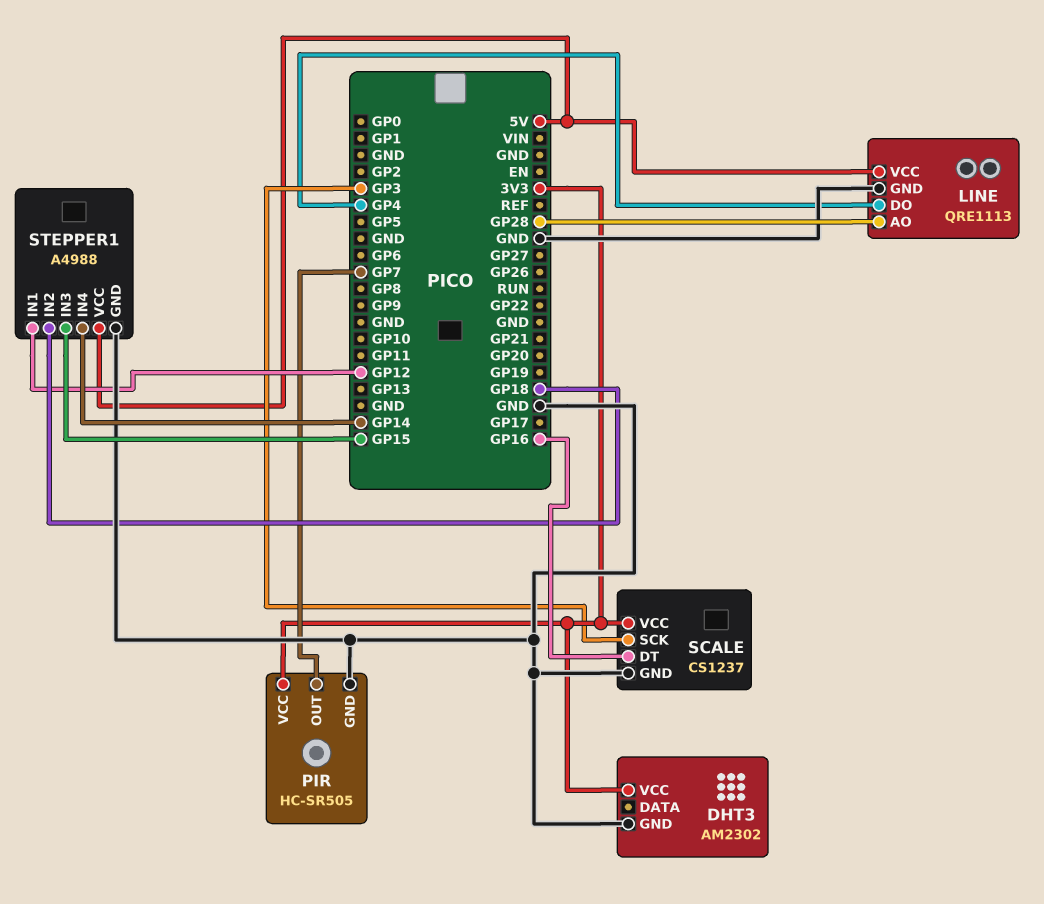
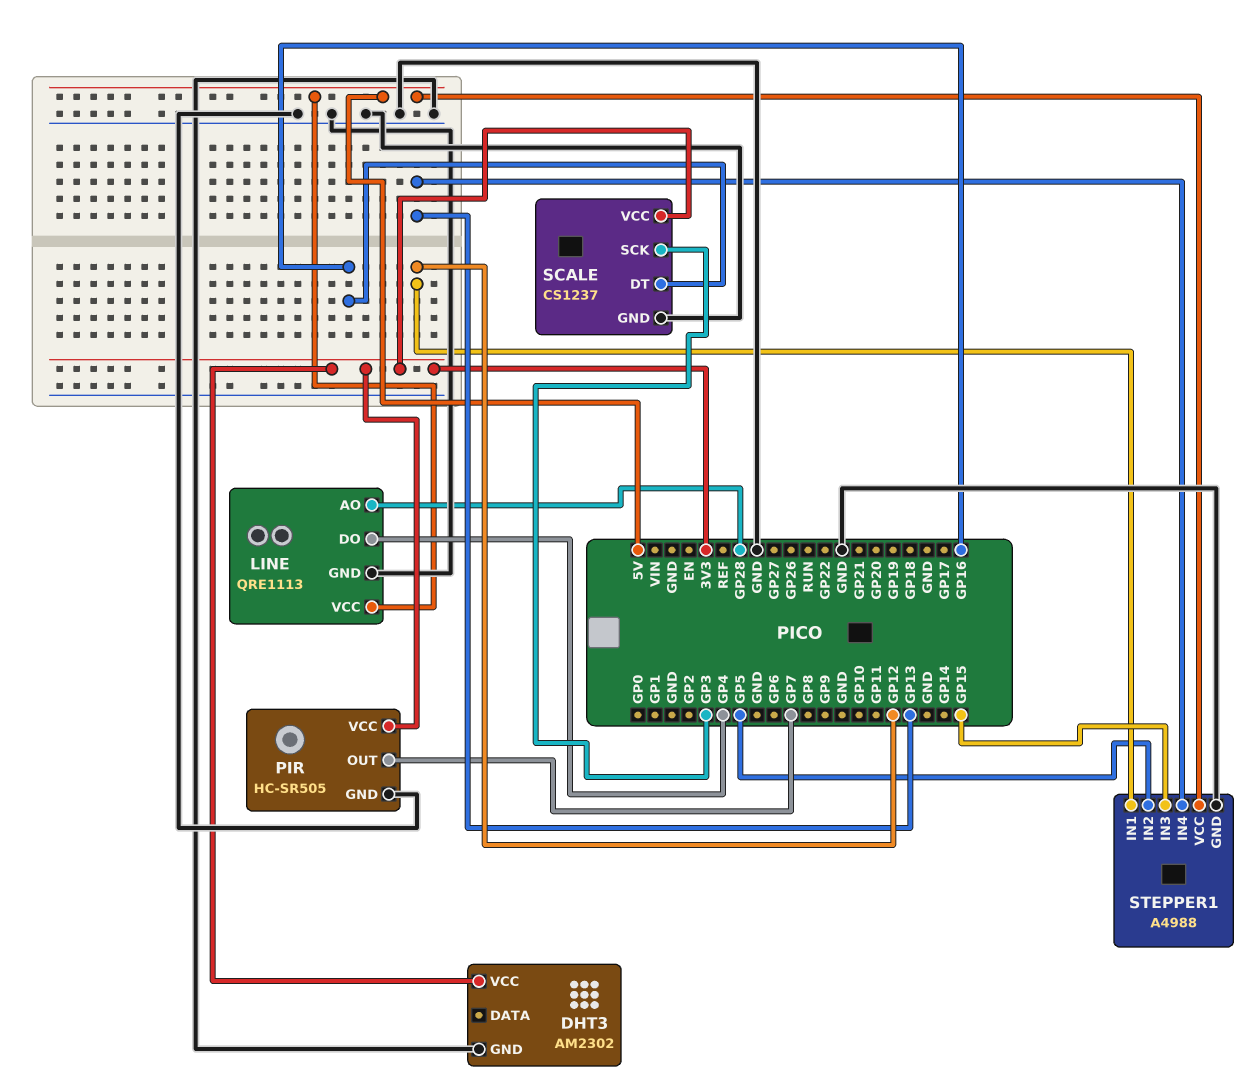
STEPPER1 pin IN2: GP18 -> GP5
STEPPER1 pin IN4: GP14 -> GP13

